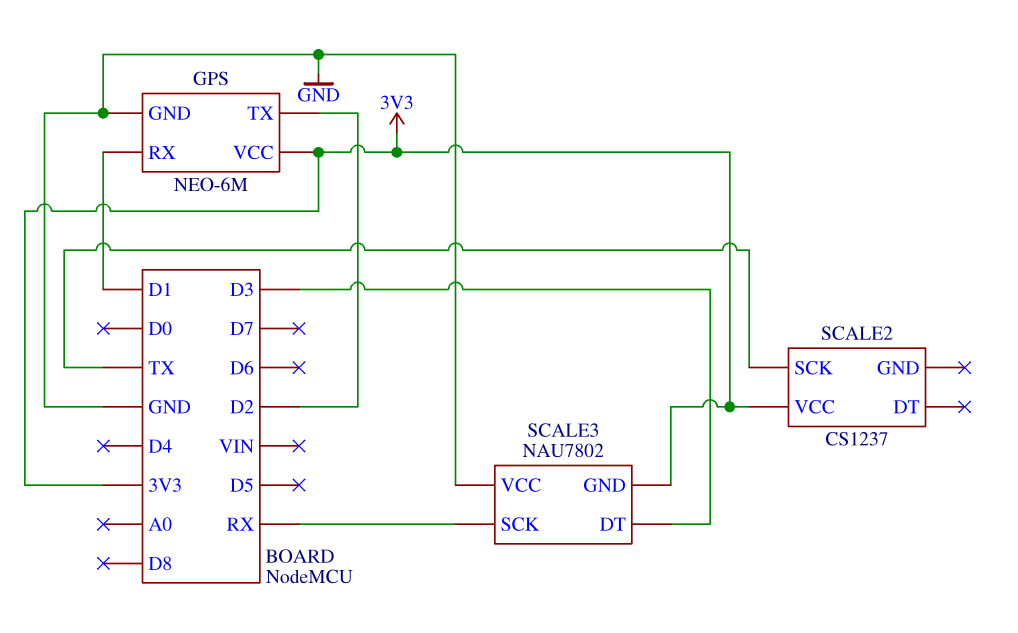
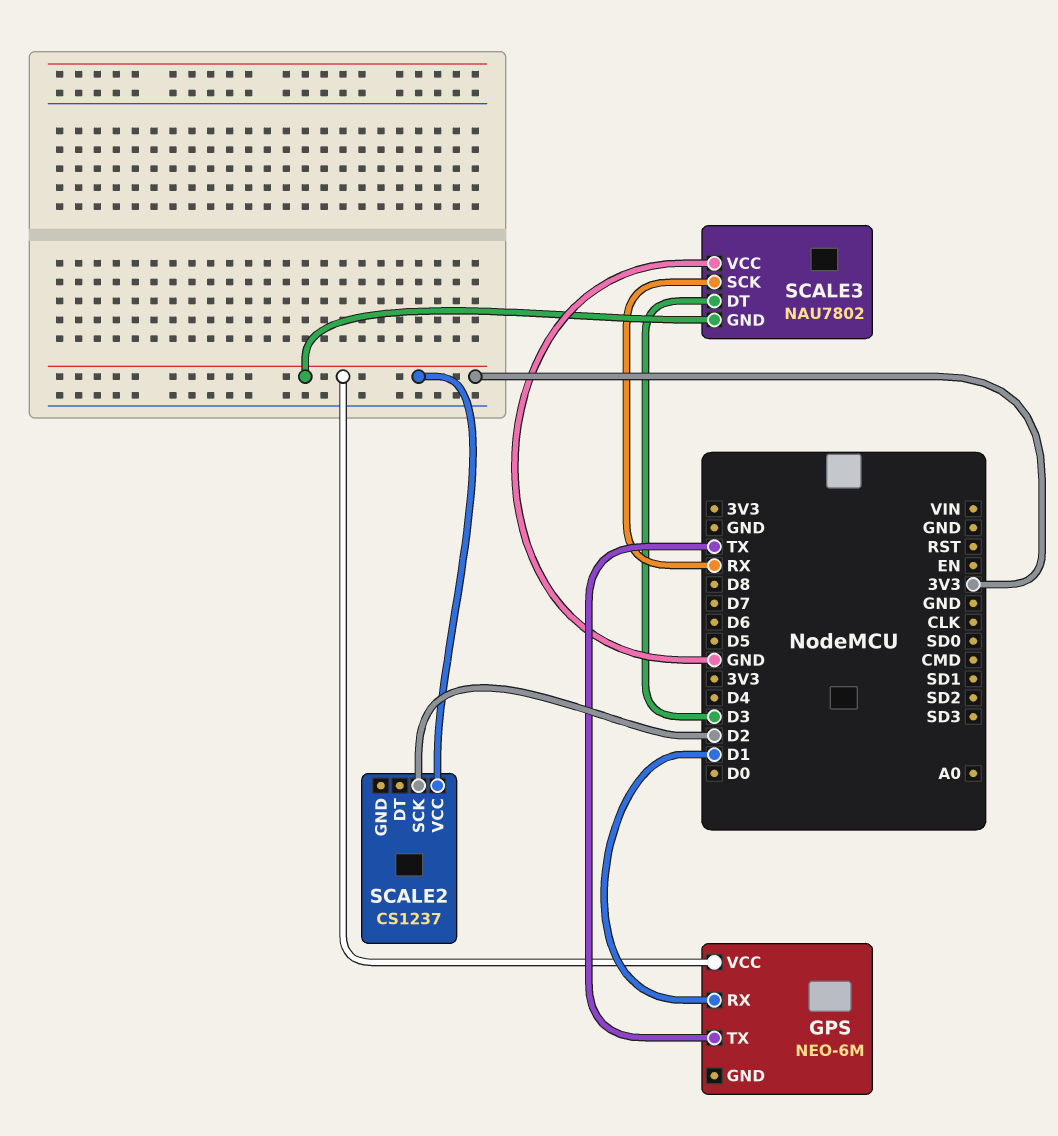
GPS pin GND: GND -> none
GPS pin TX: D2 -> TX
SCALE2 pin SCK: TX -> D2

